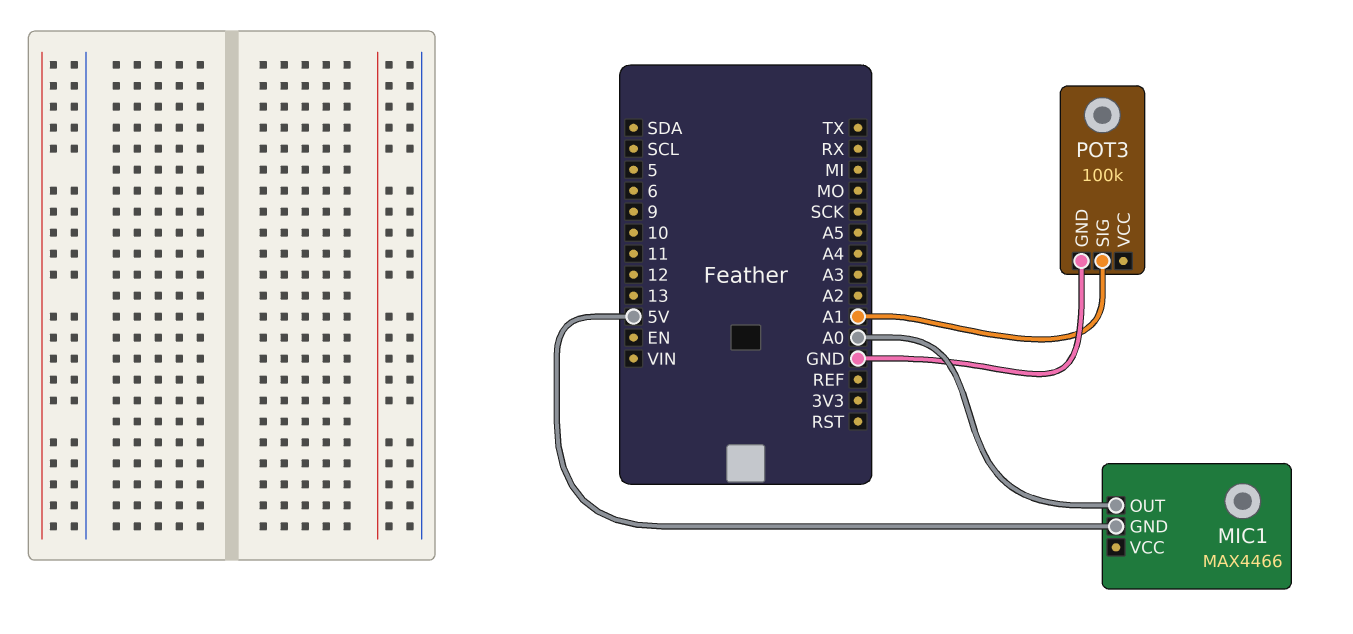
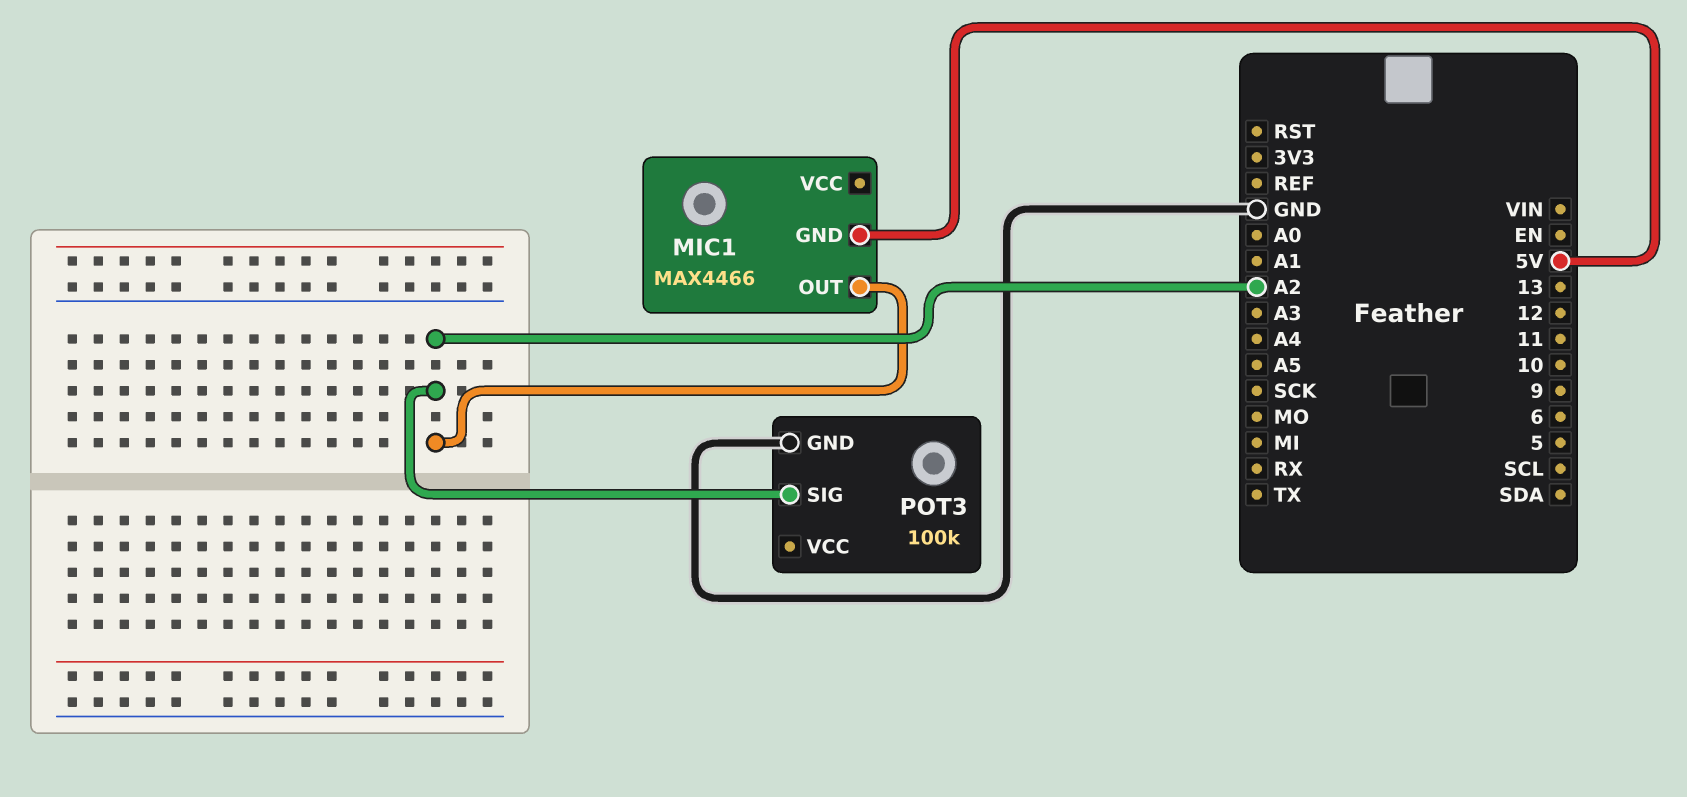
MIC1 pin OUT: A0 -> A2
POT3 pin SIG: A1 -> A2

